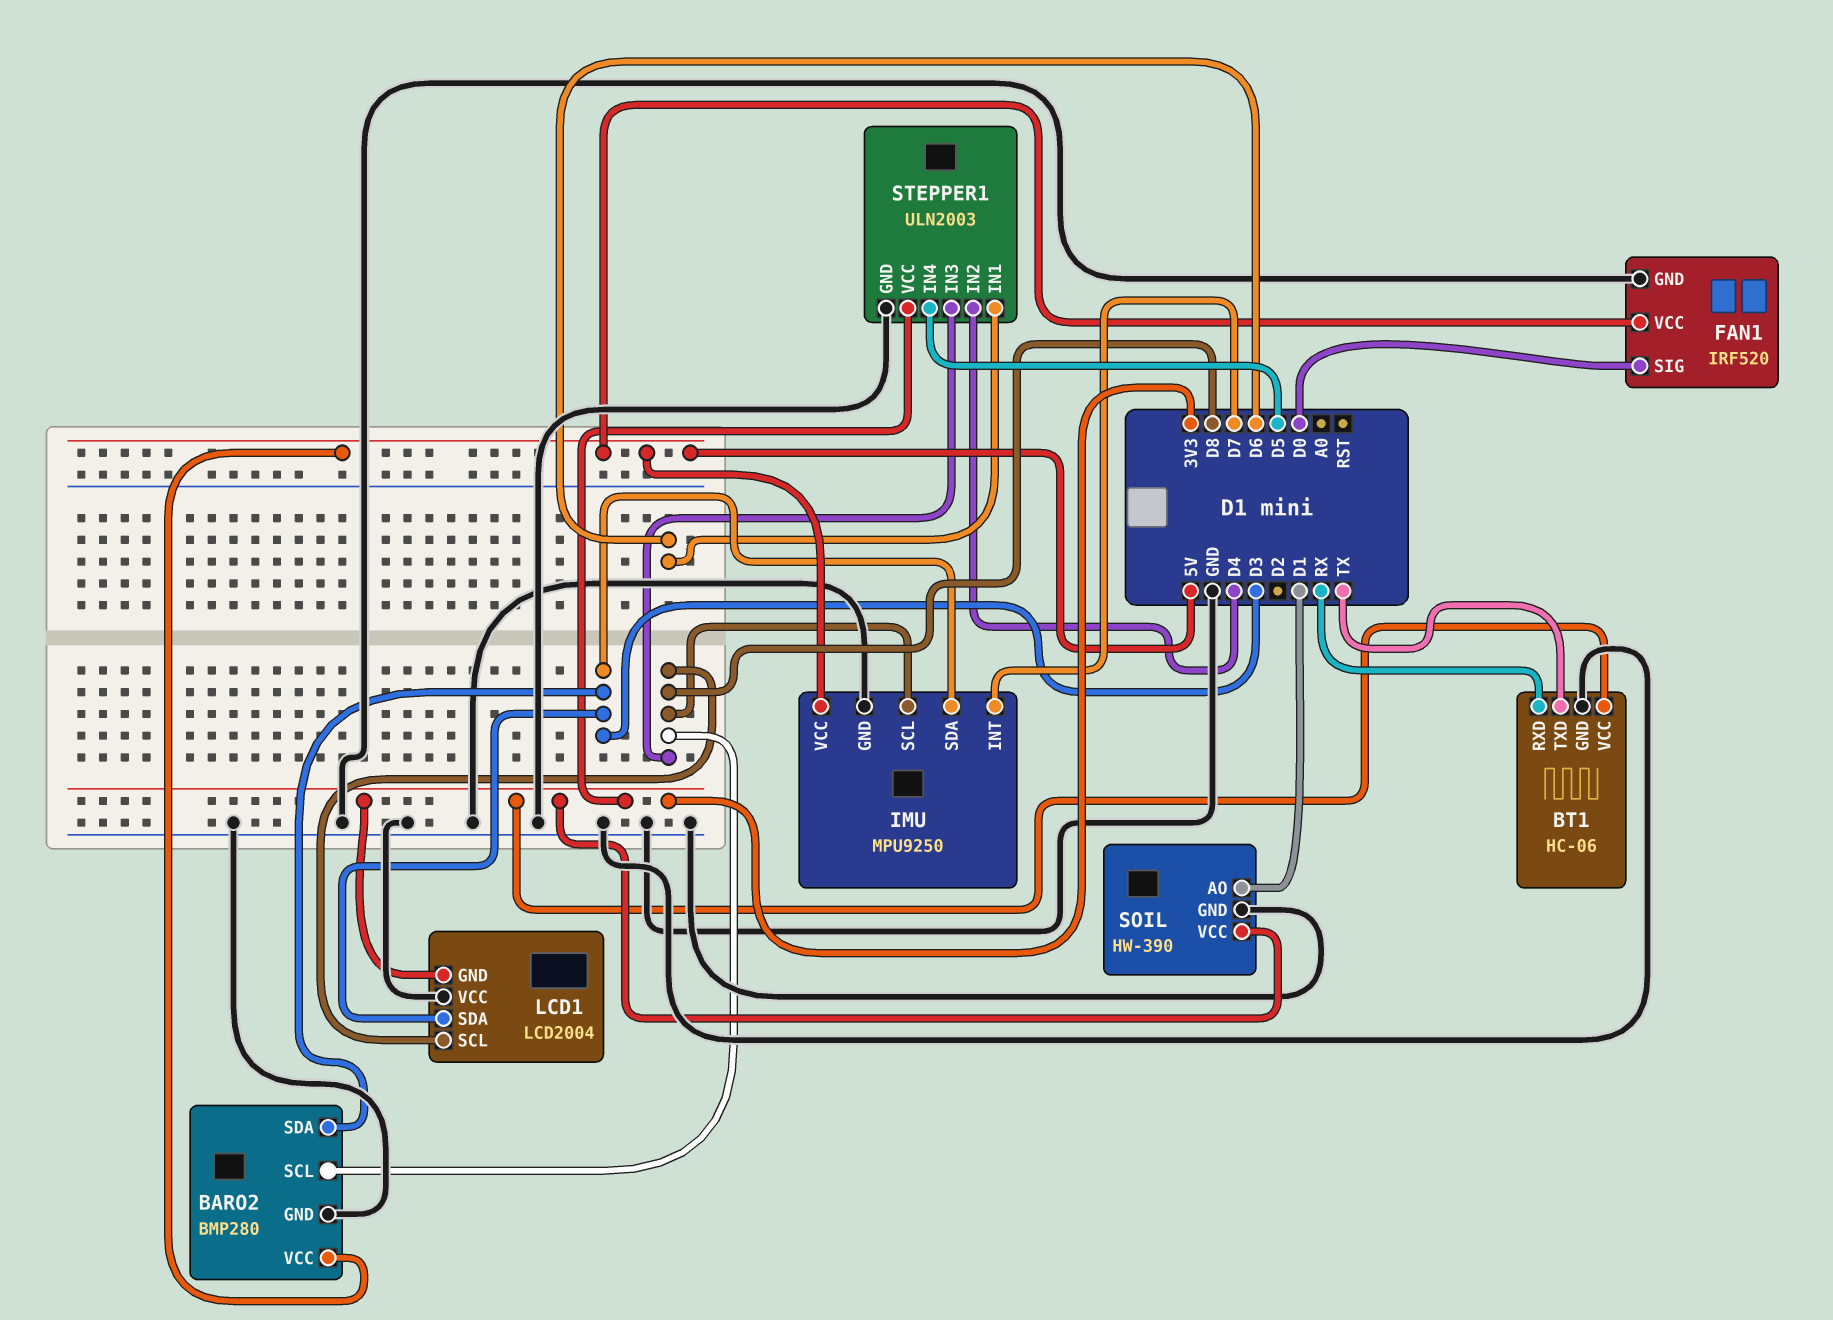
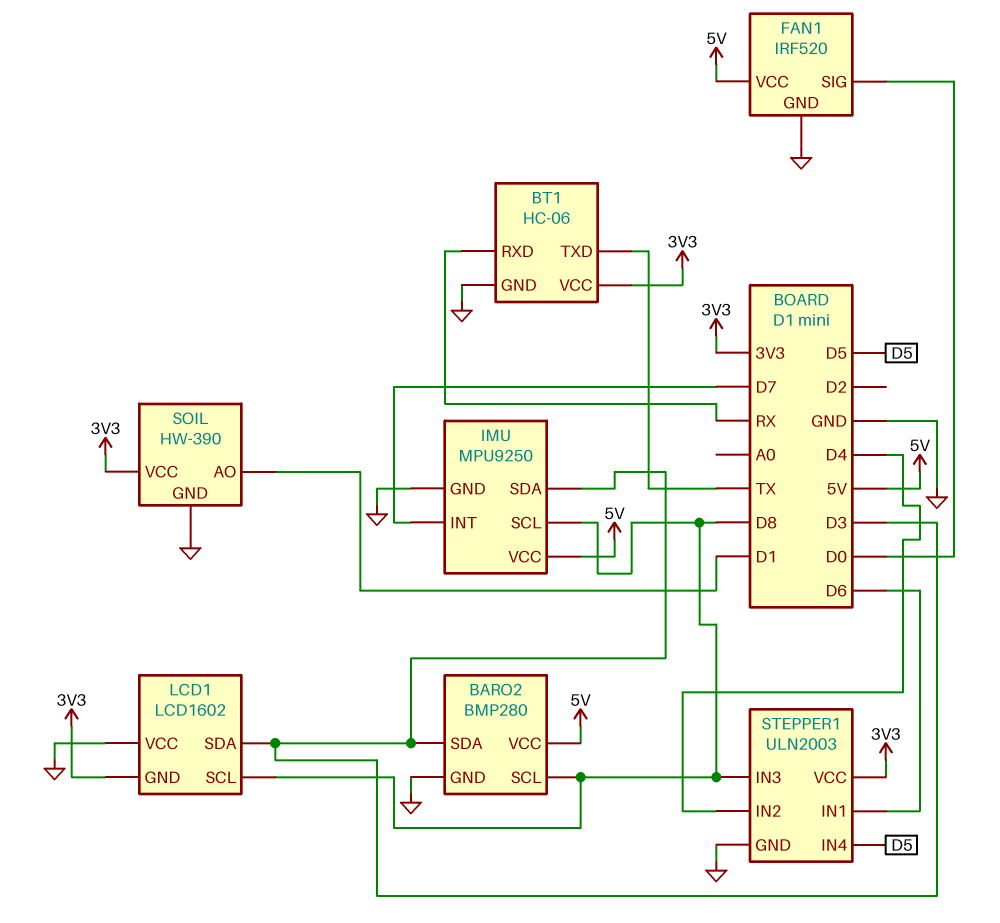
LCD1: LCD2004 -> LCD1602

